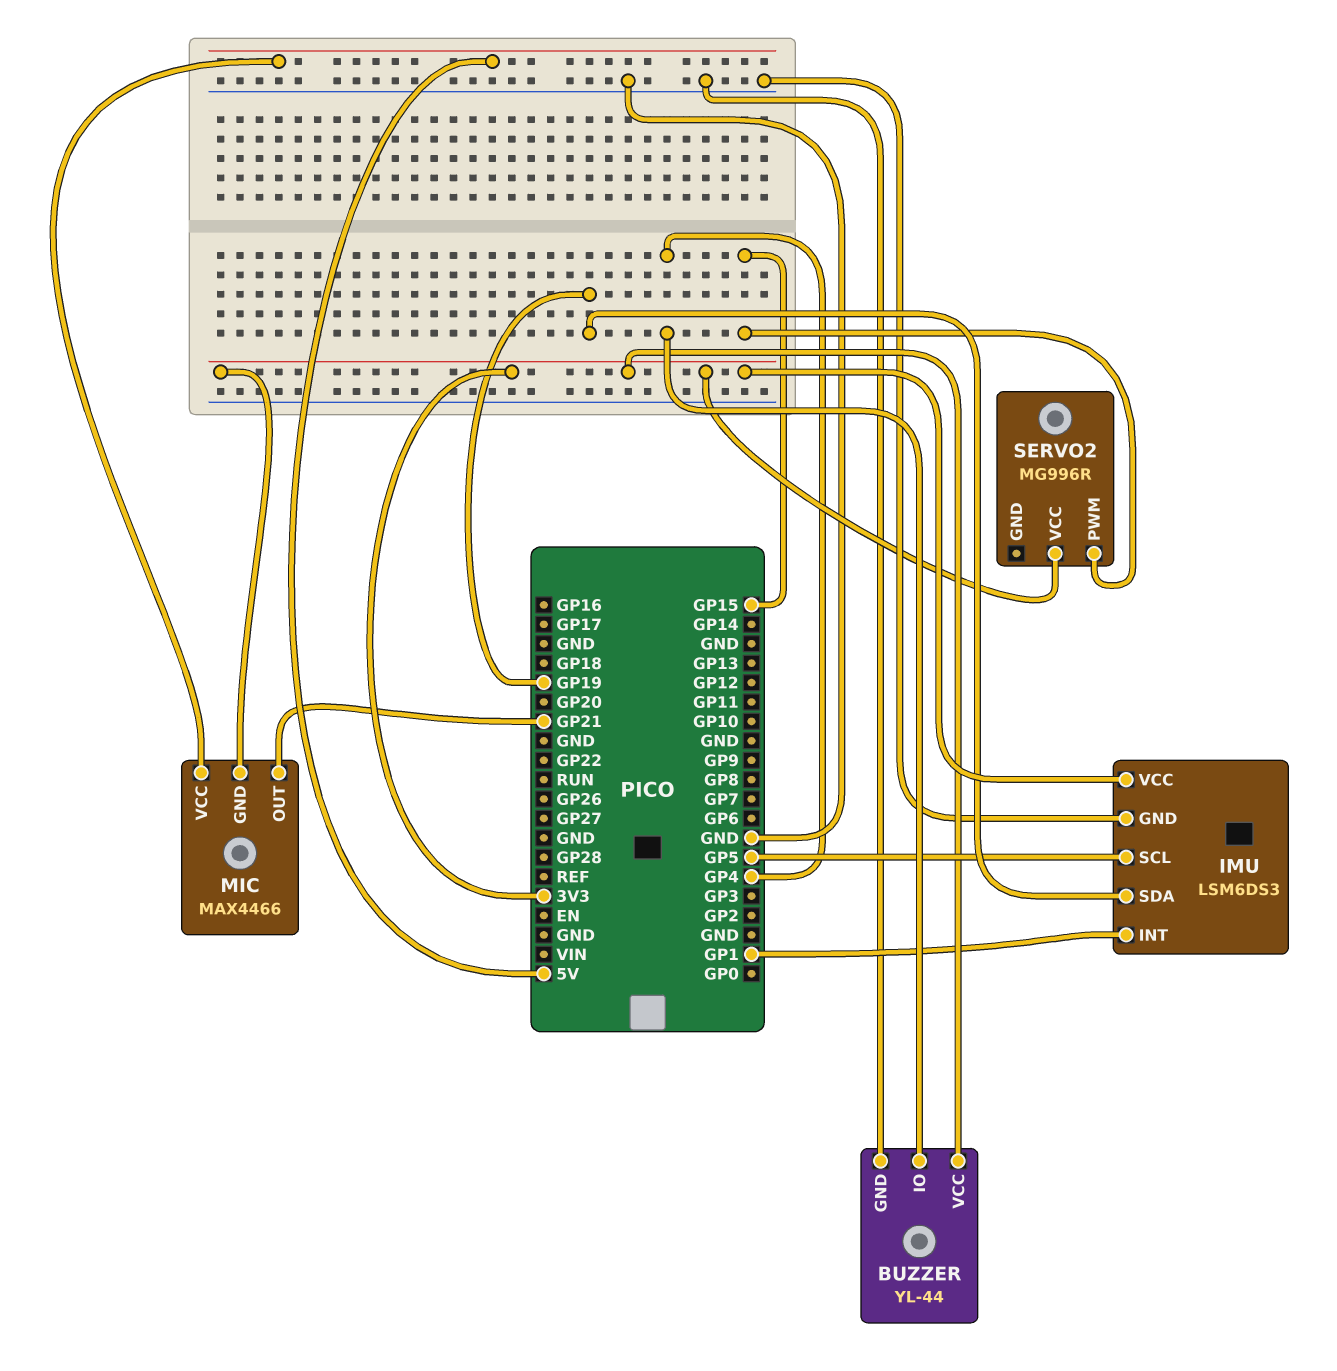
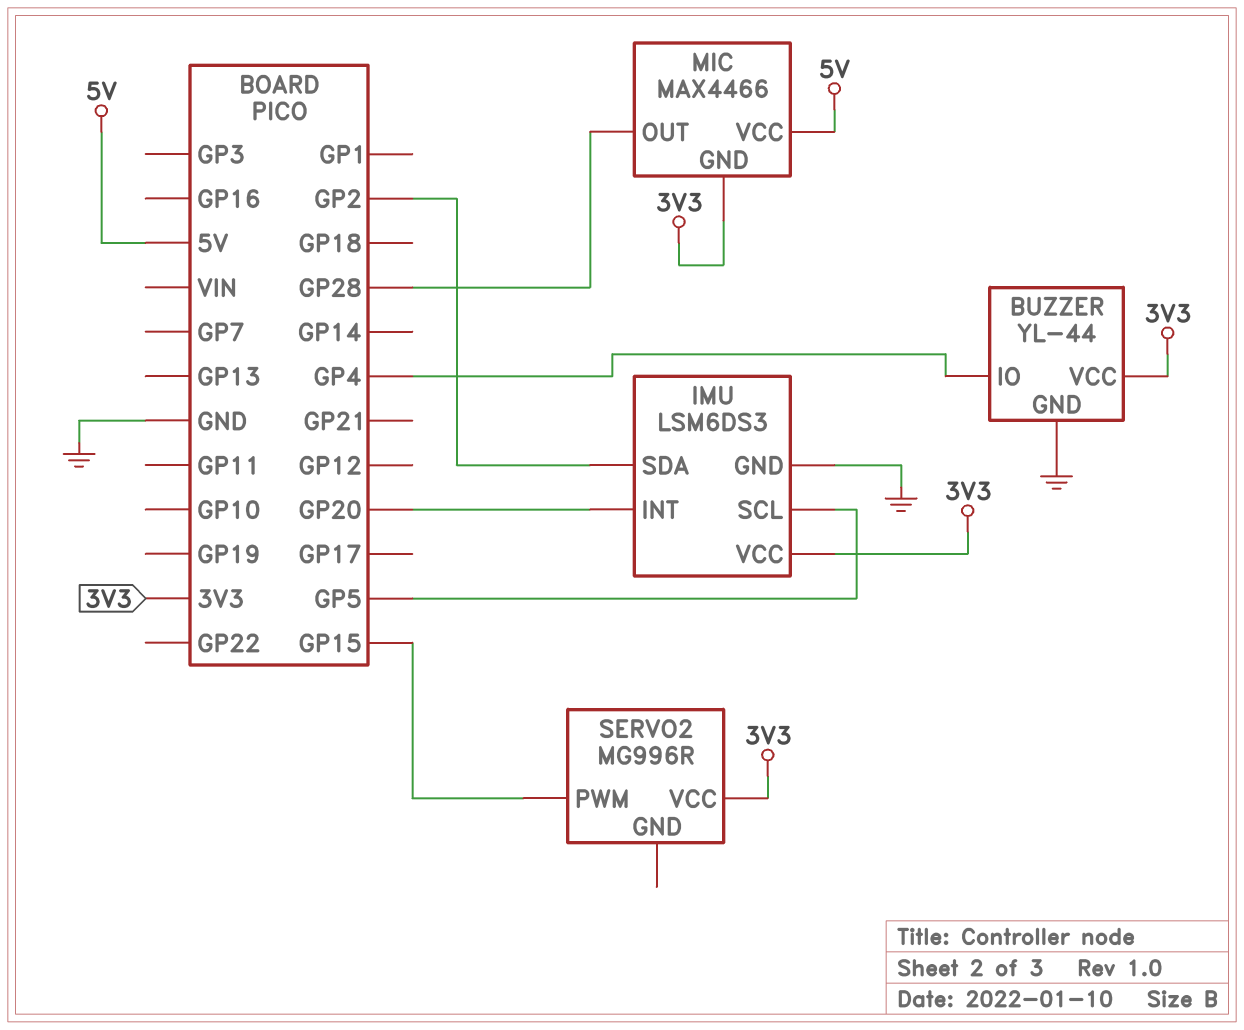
IMU pin INT: GP1 -> GP20
IMU pin SDA: GP19 -> GP2
MIC pin OUT: GP21 -> GP28

